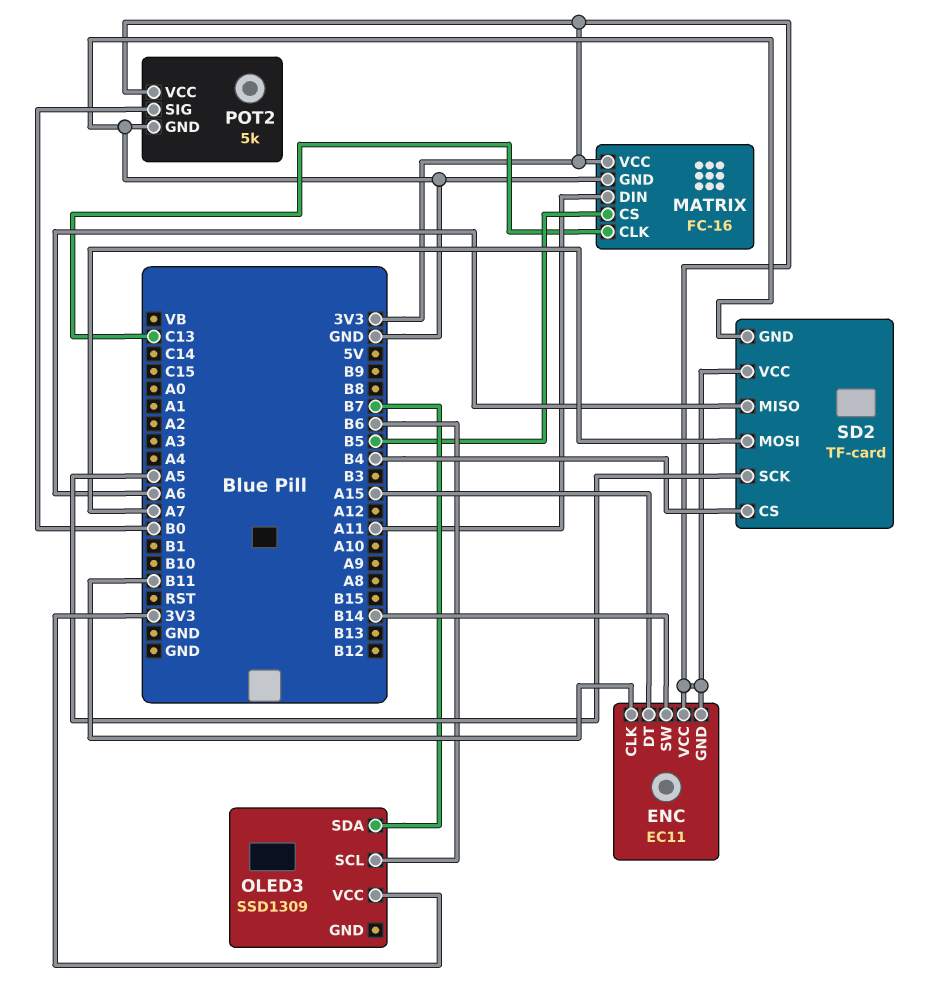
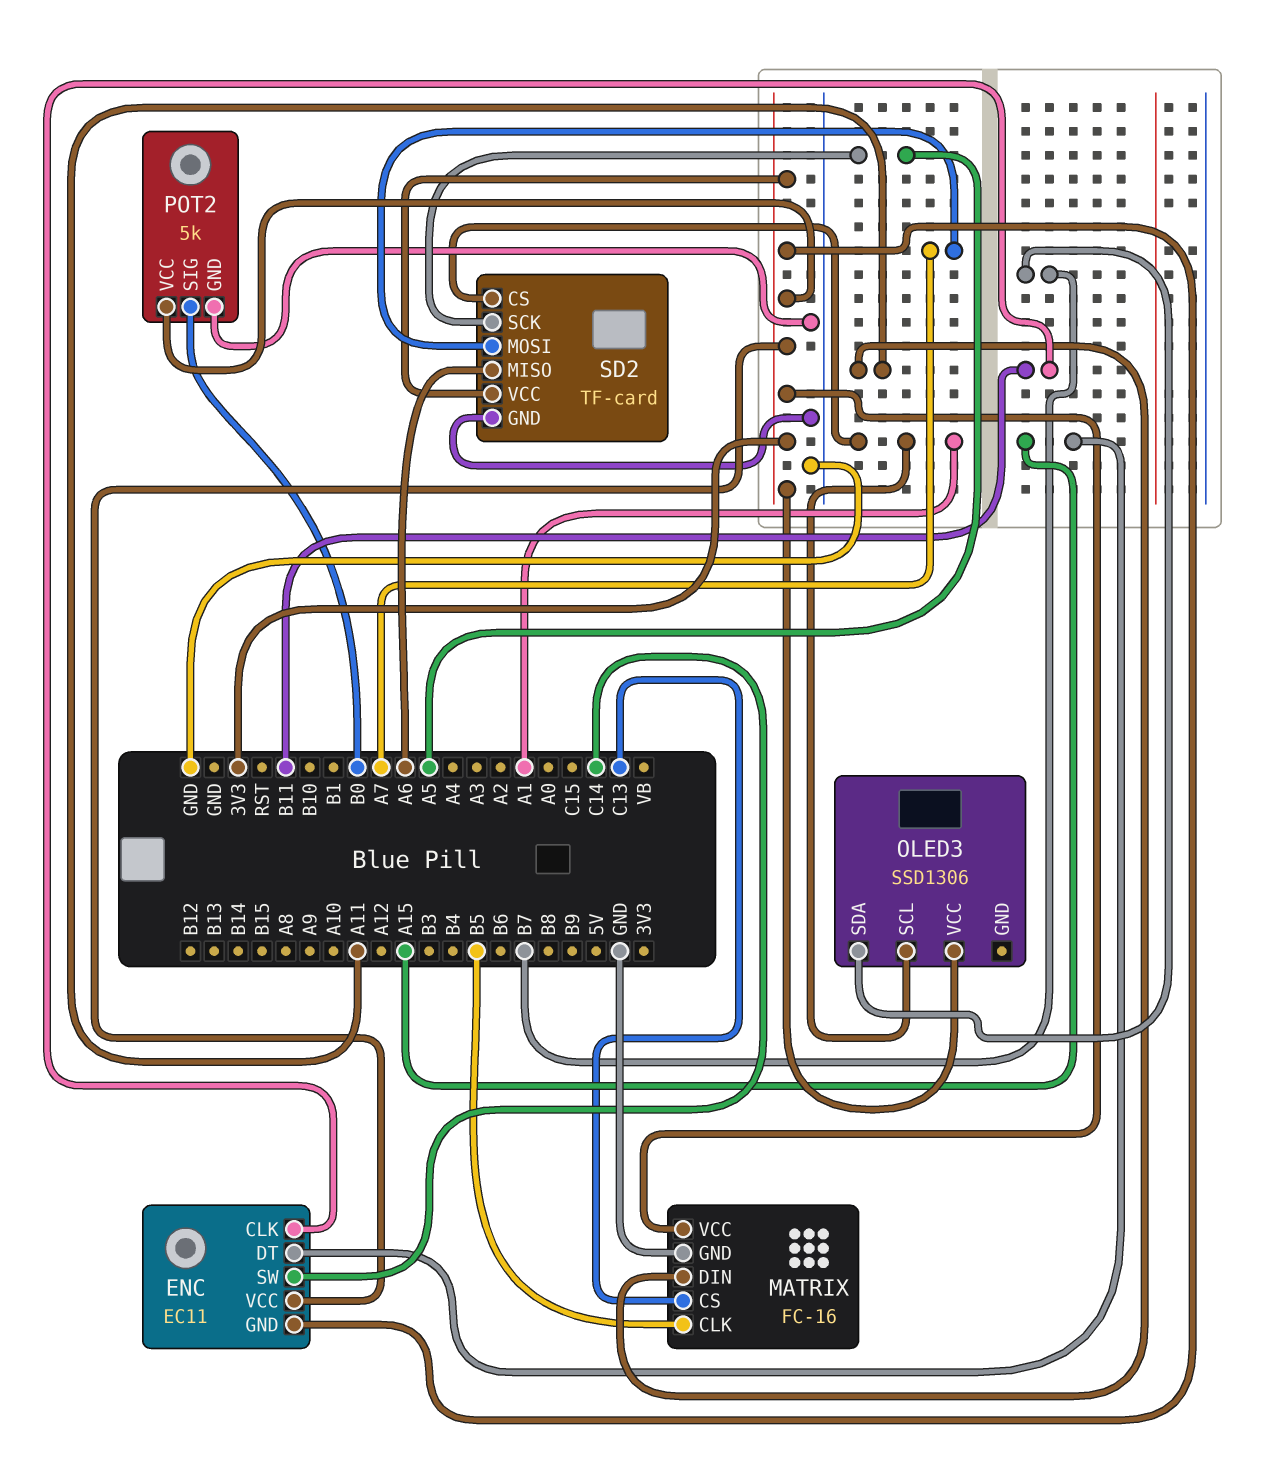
ENC pin SW: B14 -> C14
MATRIX pin CLK: C13 -> B5
MATRIX pin CS: B5 -> C13
OLED3: SSD1309 -> SSD1306
OLED3 pin SCL: B6 -> A1
SD2 pin CS: B4 -> A1

